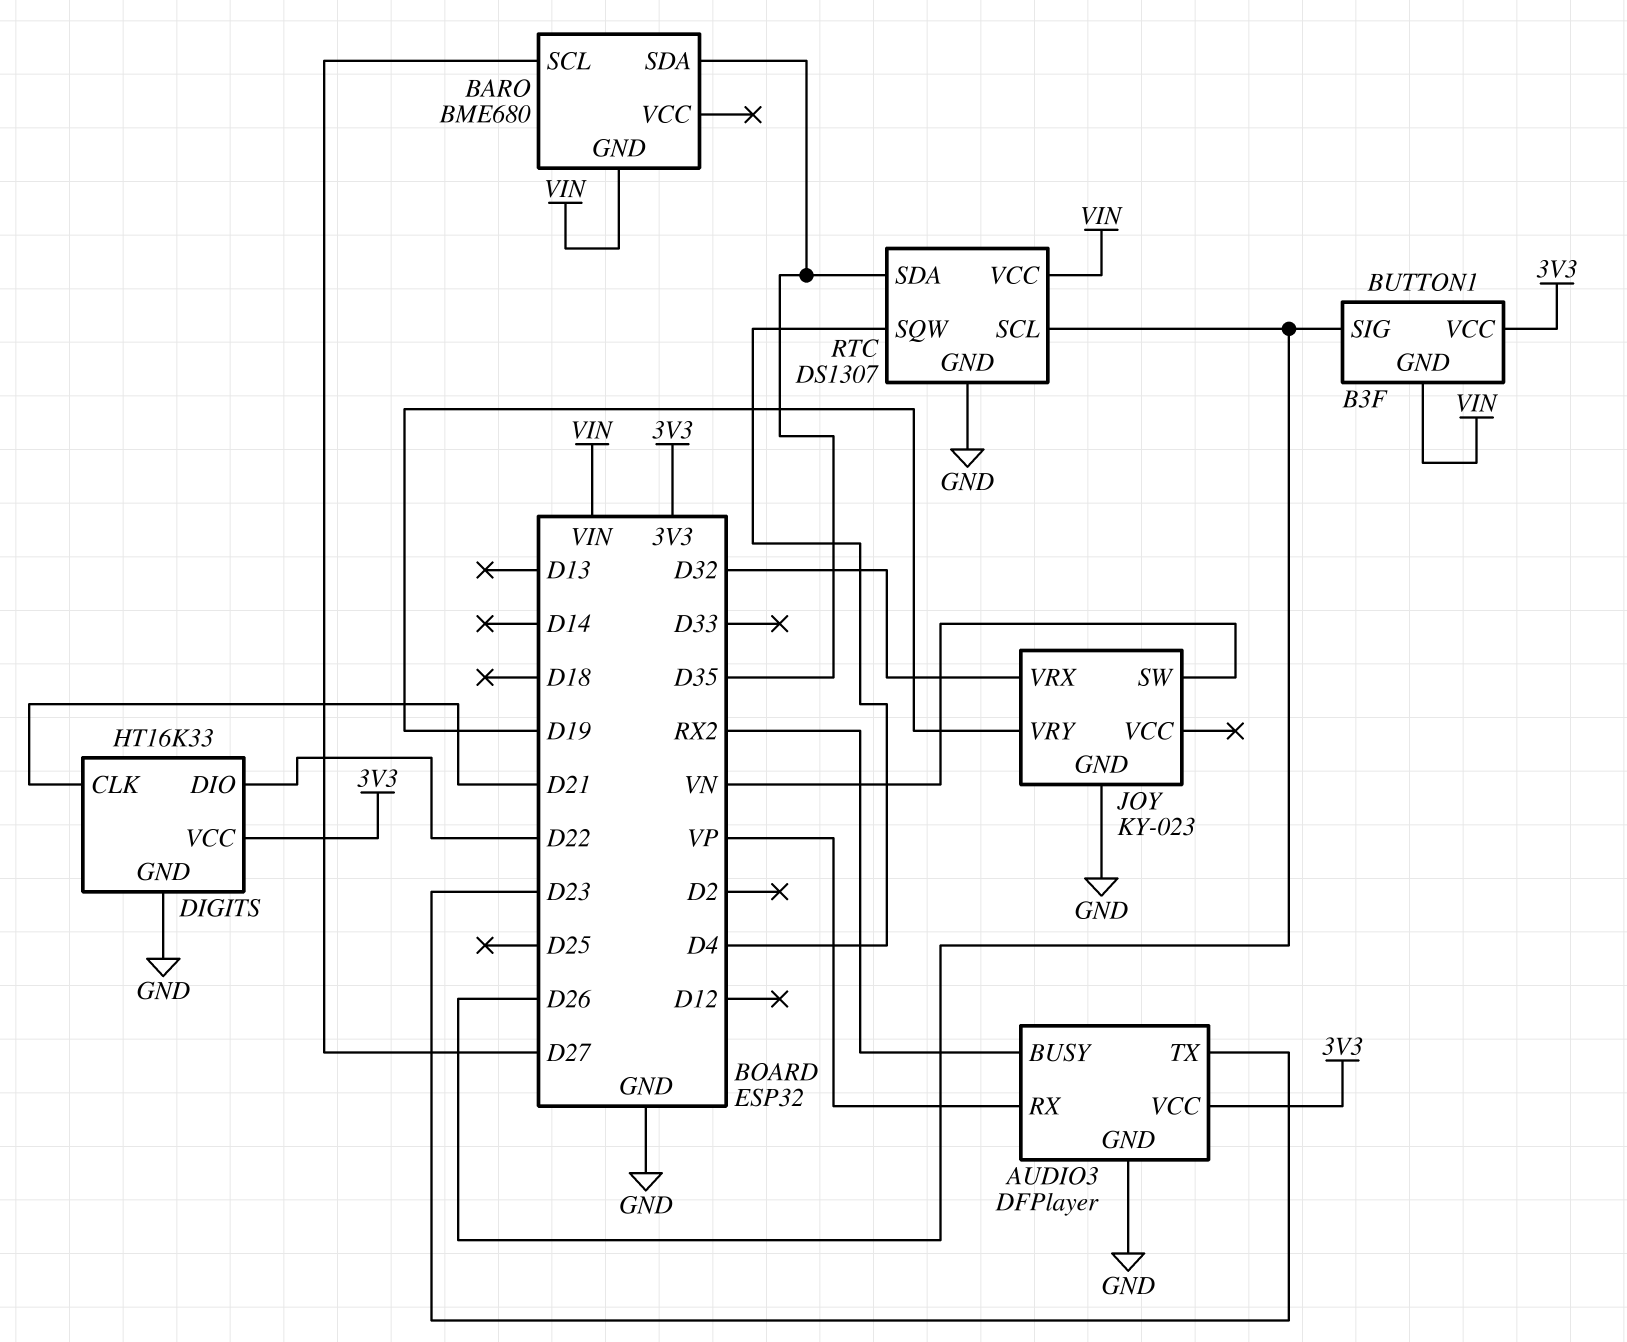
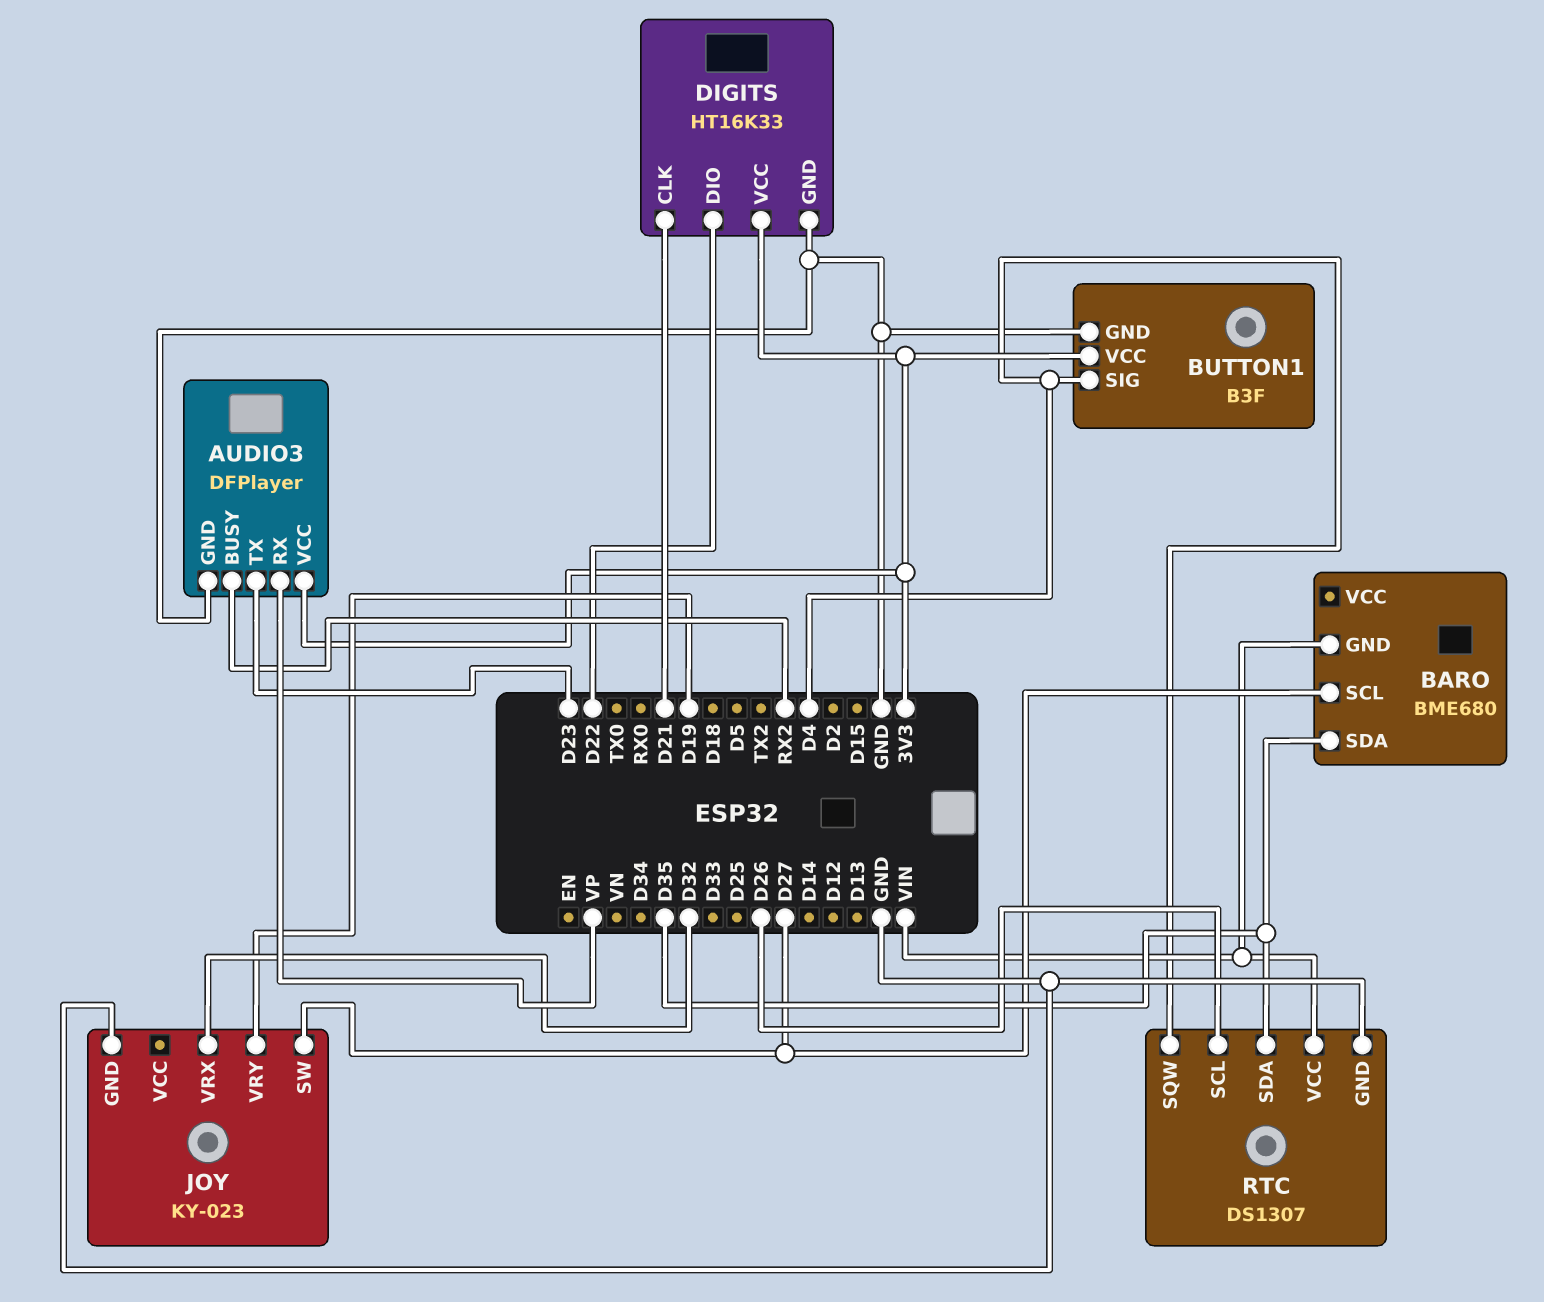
BUTTON1 pin GND: VIN -> GND
BUTTON1 pin SIG: D26 -> D4
JOY pin SW: VN -> D27

